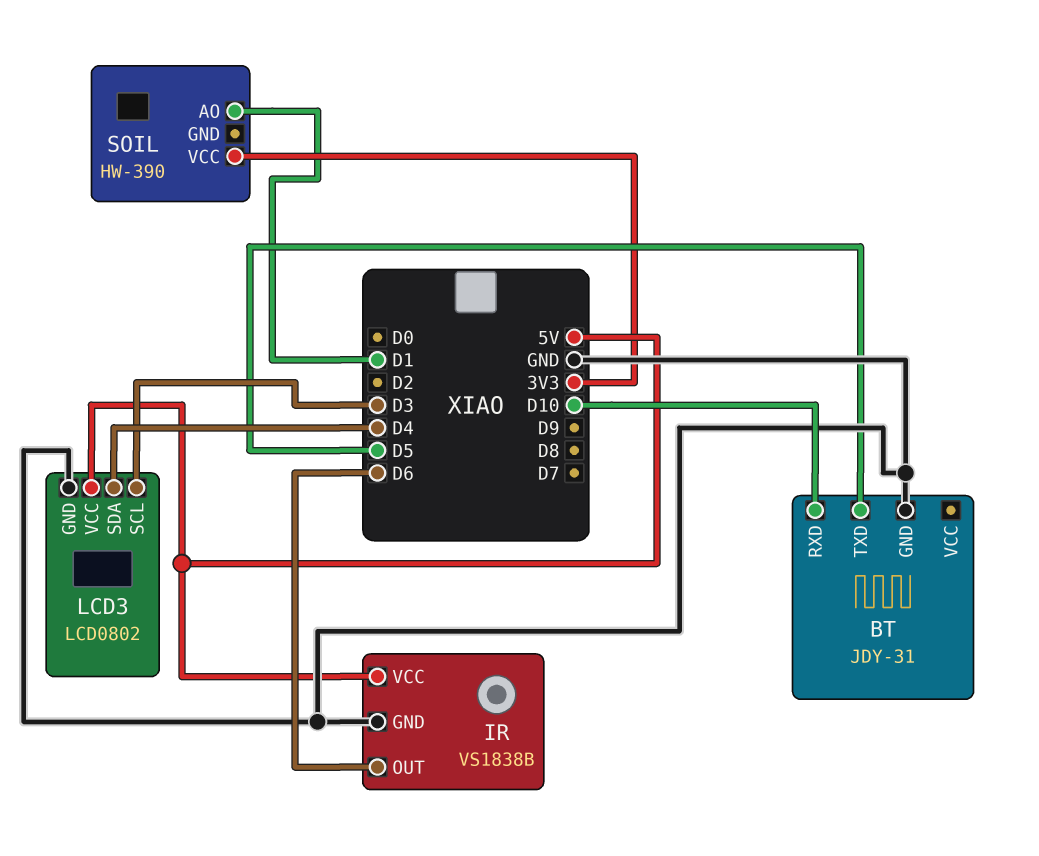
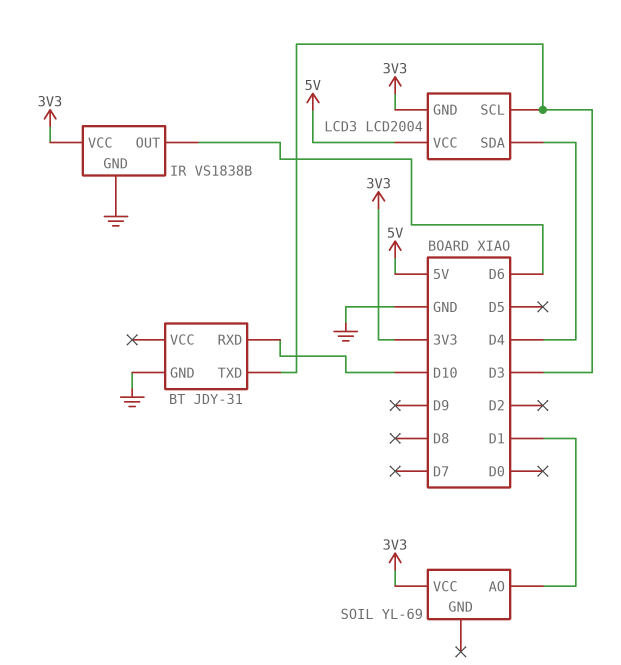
BT pin TXD: D5 -> D3
IR pin VCC: 5V -> 3V3
LCD3: LCD0802 -> LCD2004
LCD3 pin GND: GND -> 3V3
SOIL: HW-390 -> YL-69

